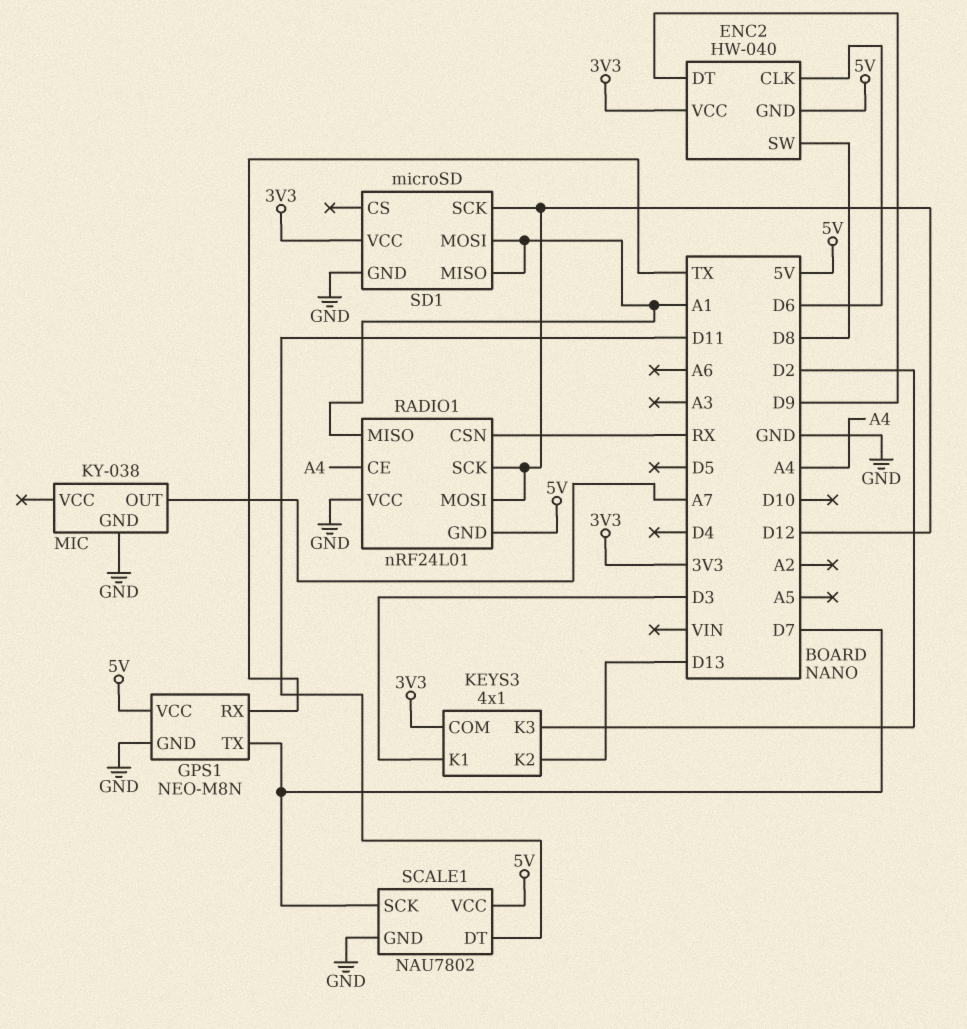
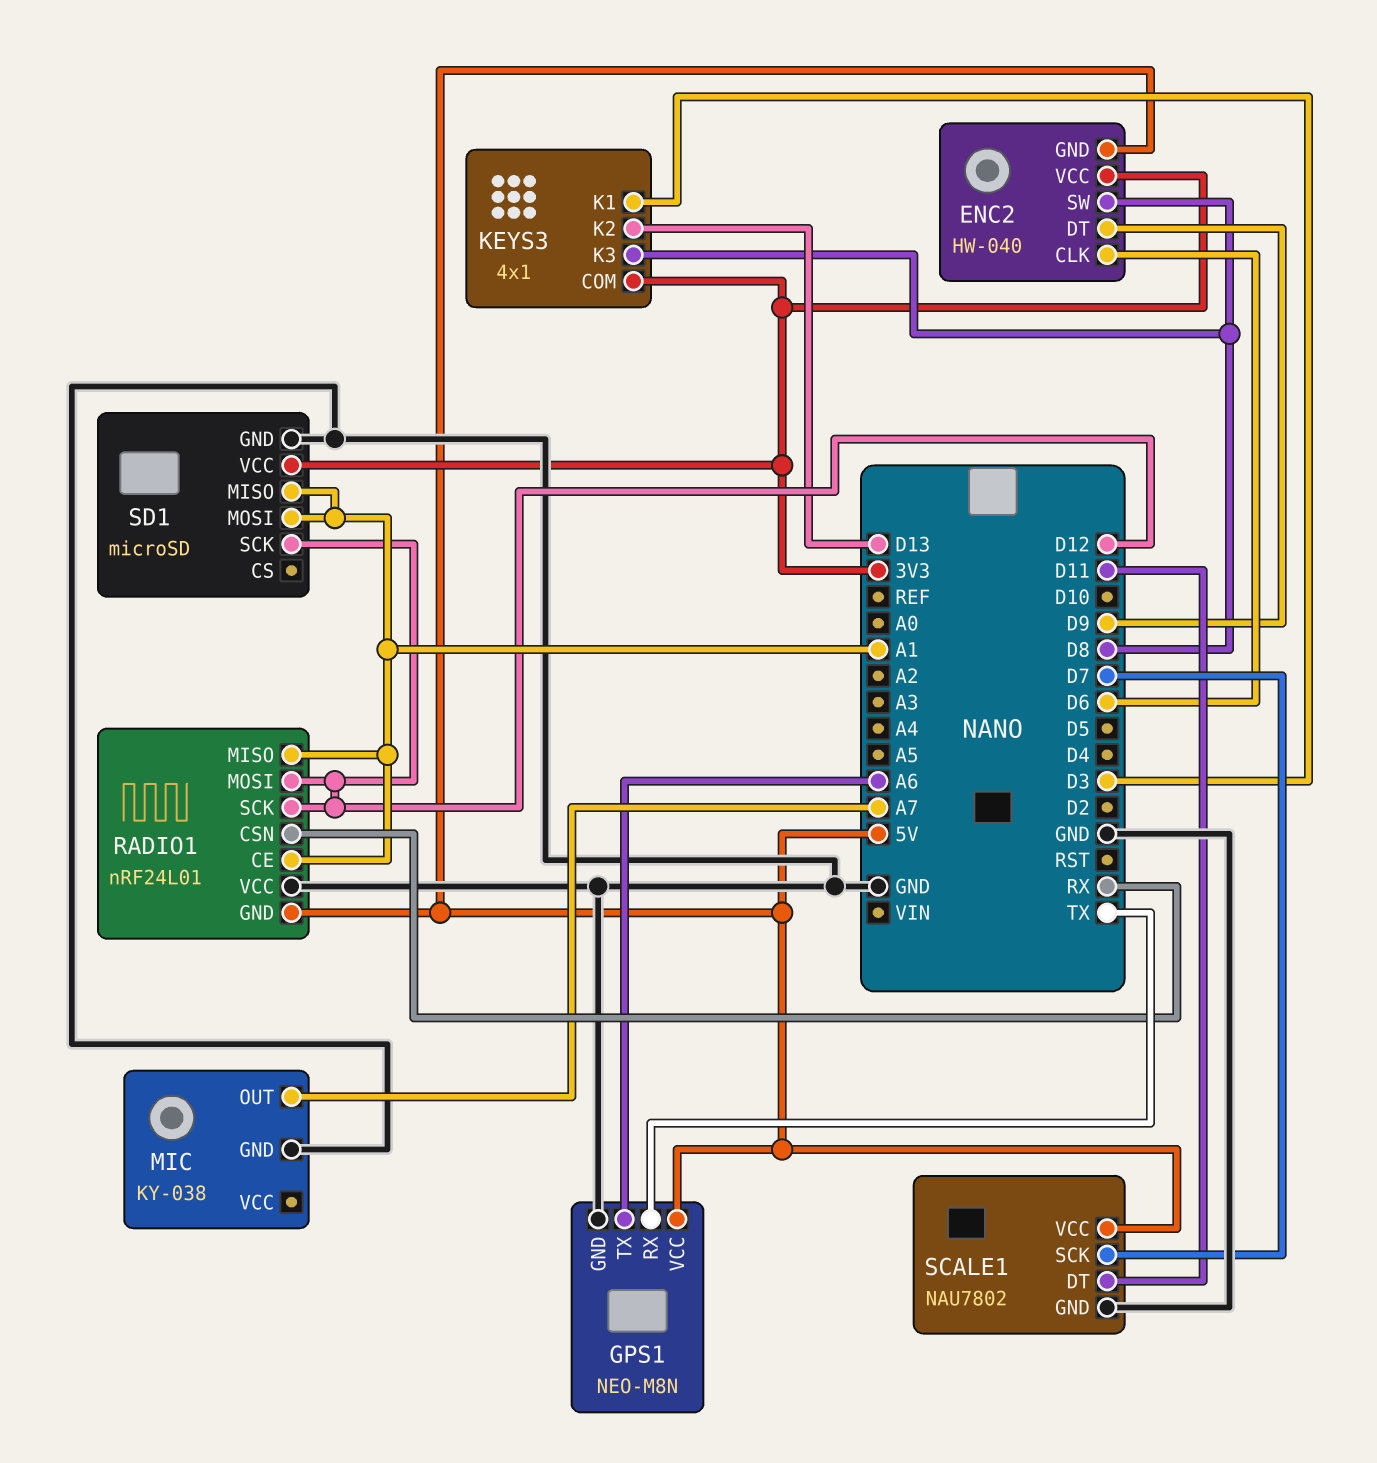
GPS1 pin TX: D7 -> A6
KEYS3 pin K3: D2 -> D8
RADIO1 pin CE: A4 -> A1

